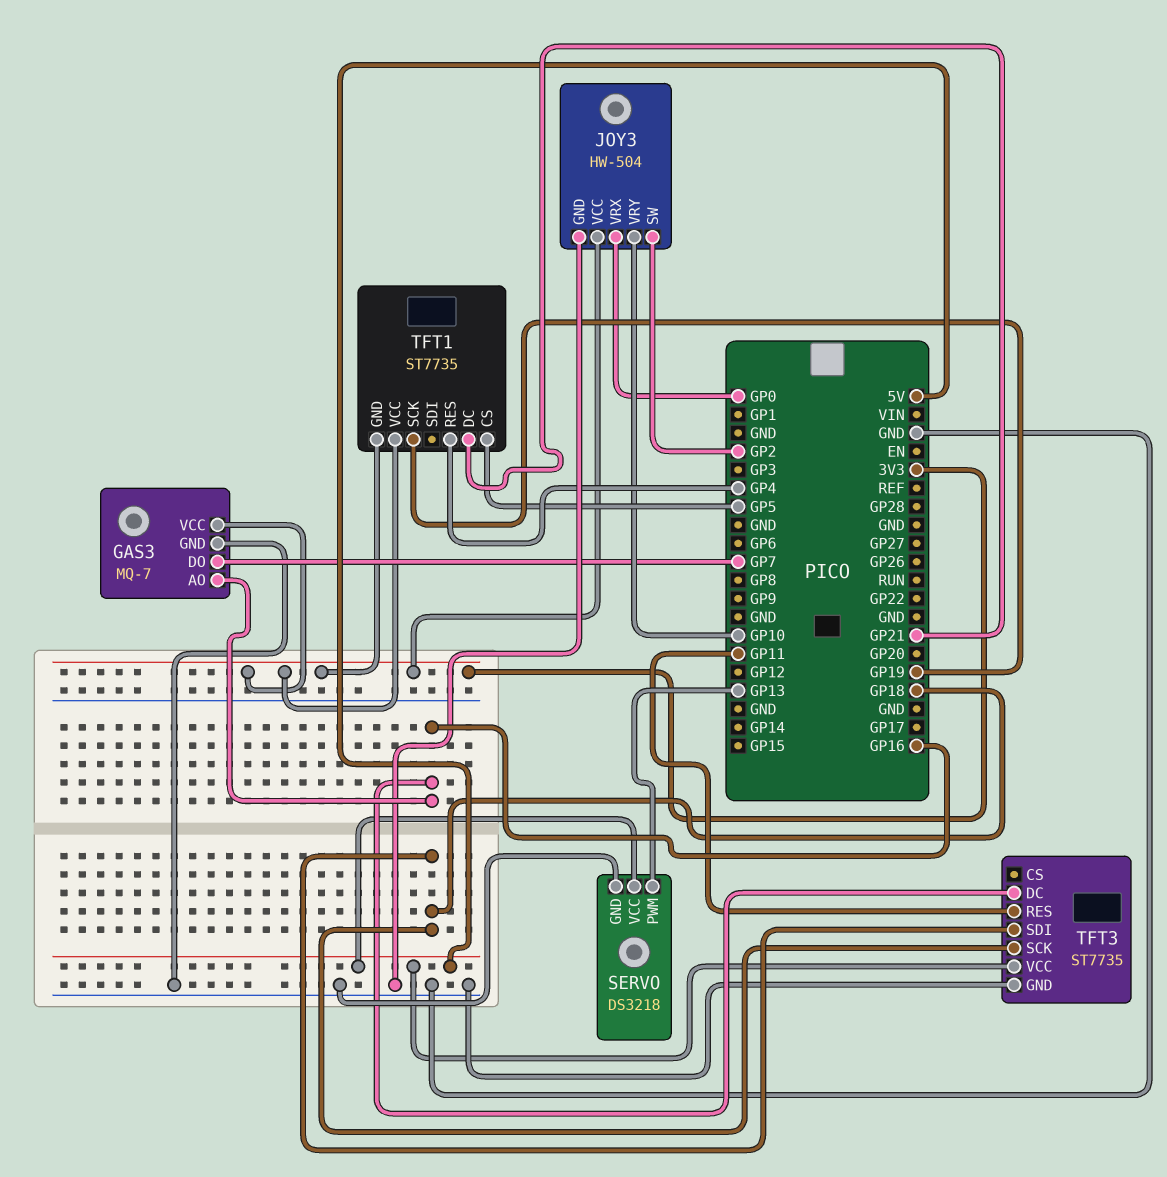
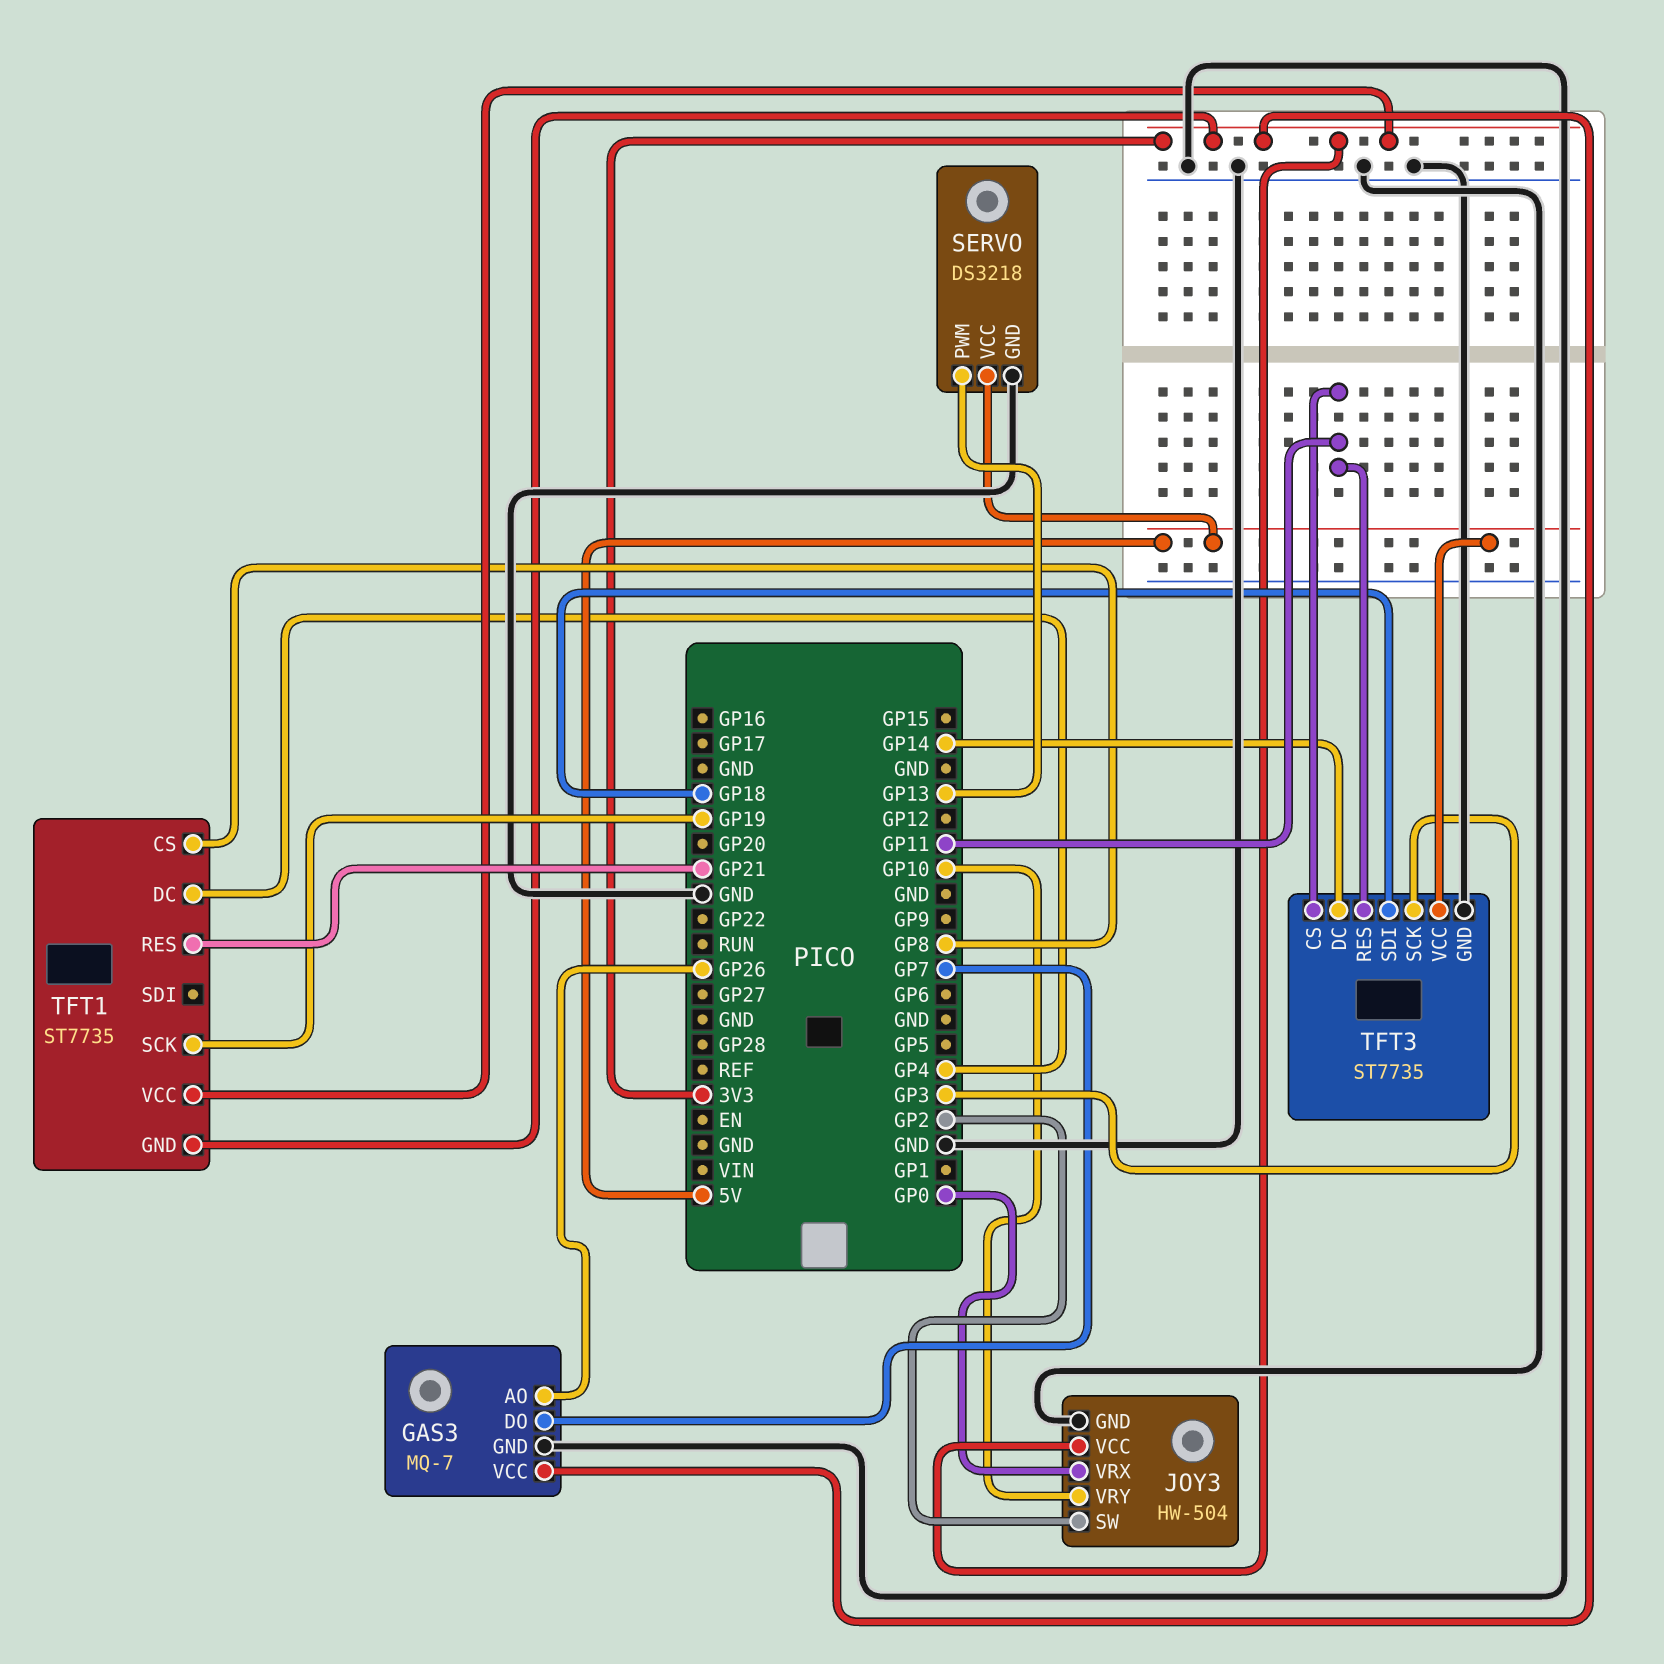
GAS3 pin AO: GP16 -> GP26
TFT1 pin CS: GP5 -> GP8
TFT1 pin DC: GP21 -> GP4
TFT1 pin RES: GP4 -> GP21
TFT3 pin CS: none -> GP11
TFT3 pin DC: GP16 -> GP14
TFT3 pin SCK: GP18 -> GP3

